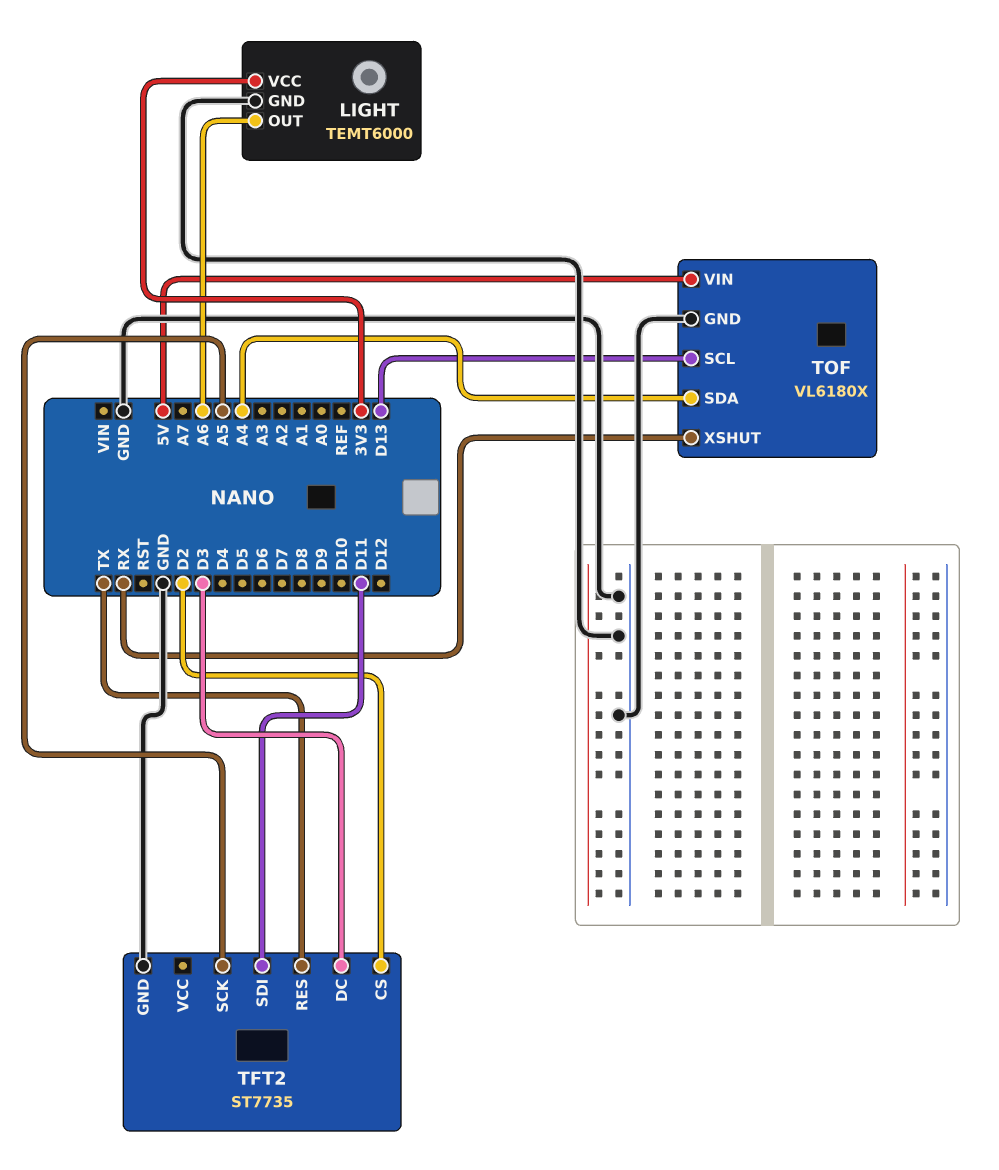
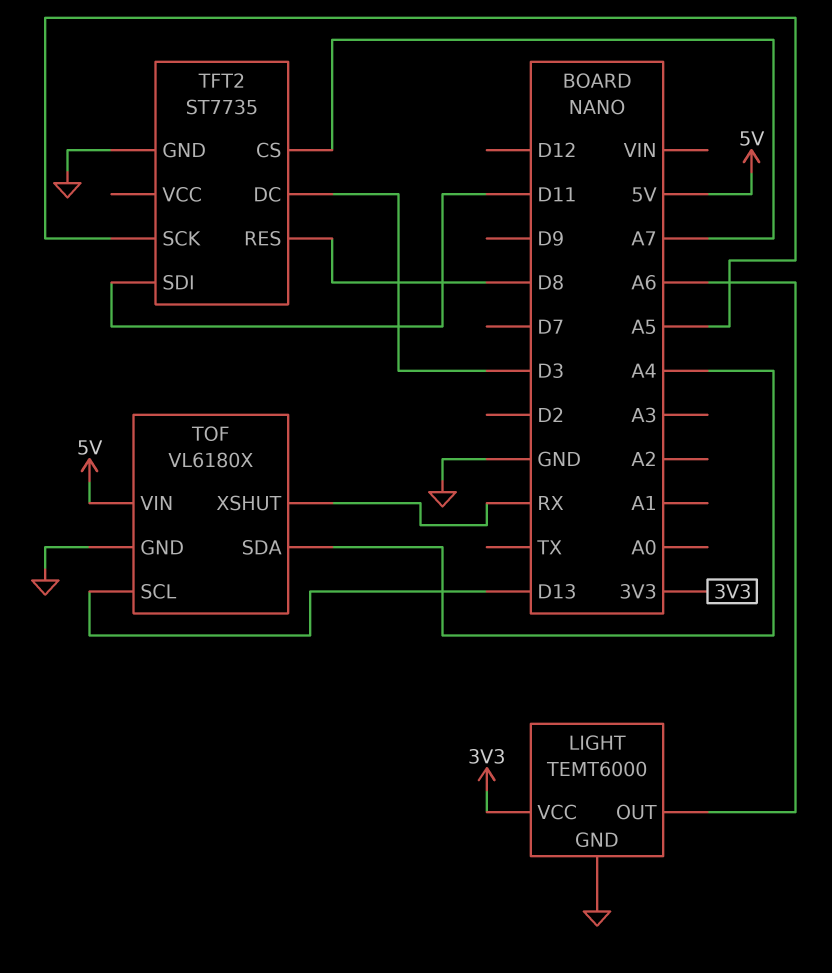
TFT2 pin CS: D2 -> A7
TFT2 pin RES: TX -> D8

